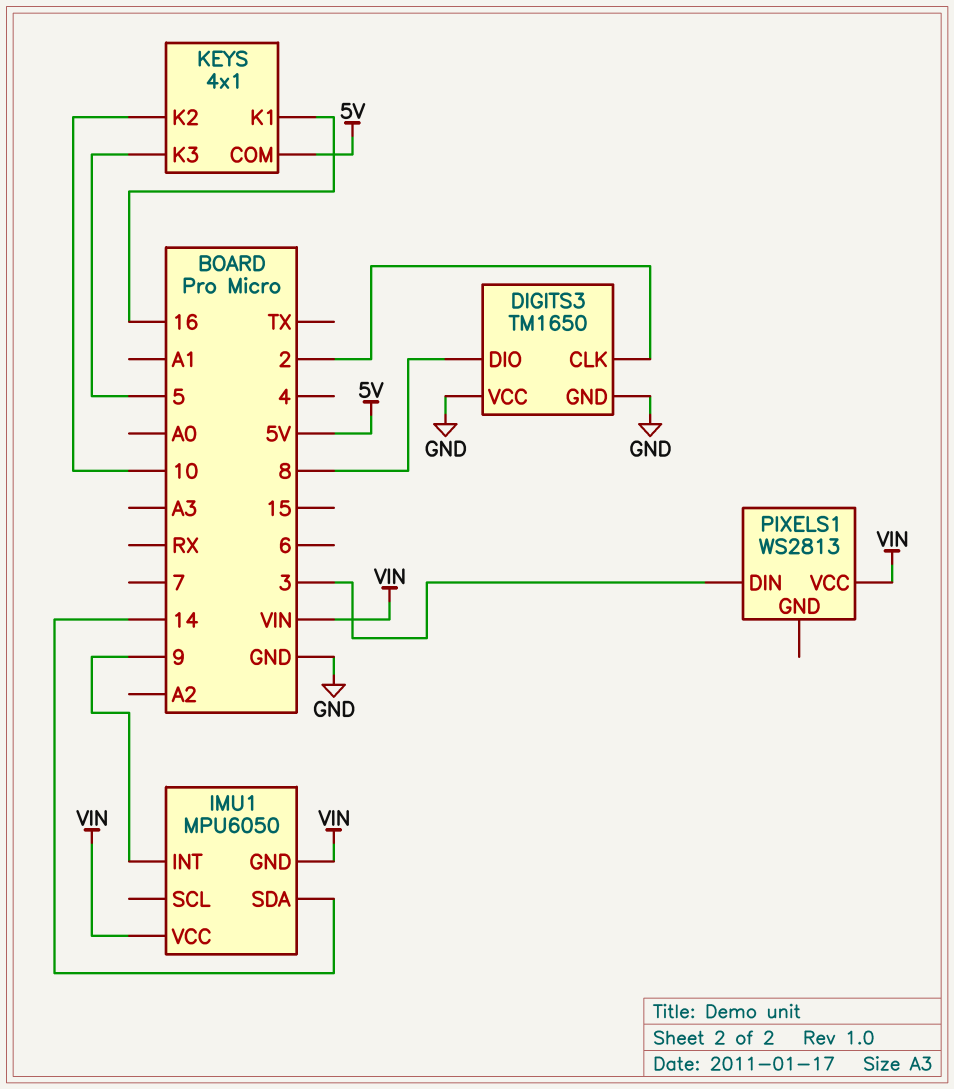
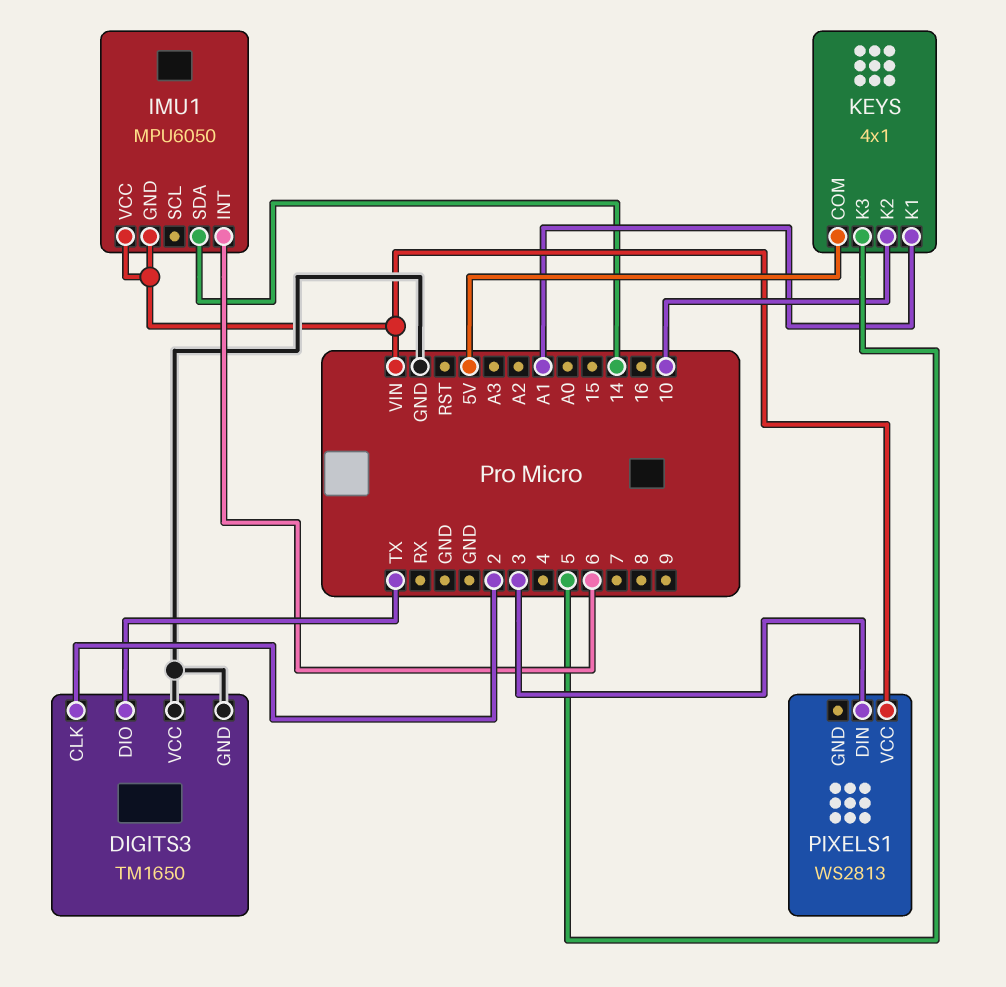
DIGITS3 pin DIO: 8 -> TX
IMU1 pin INT: 9 -> 6
KEYS pin K1: 16 -> A1

